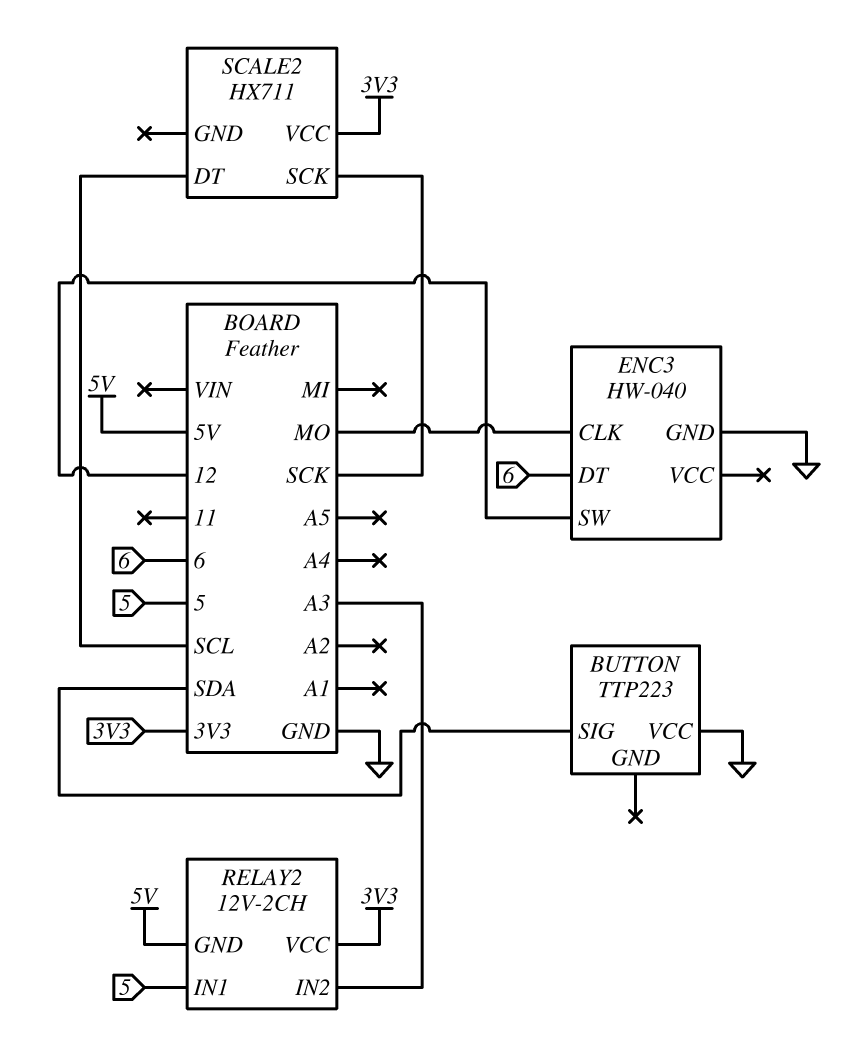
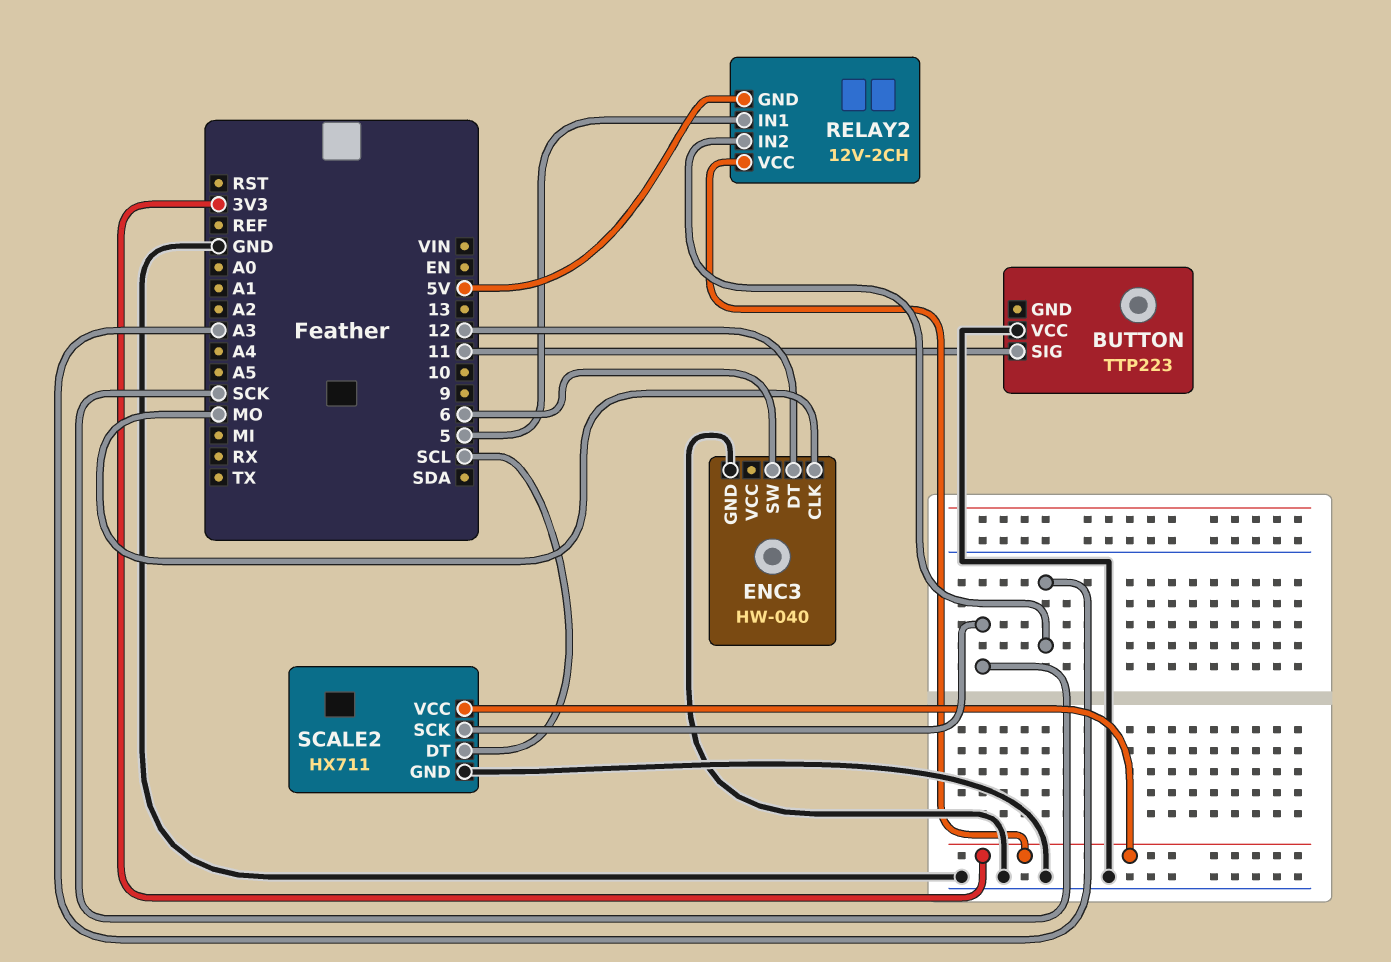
BUTTON pin SIG: SDA -> 11
ENC3 pin DT: 6 -> 12
ENC3 pin SW: 12 -> 6
SCALE2 pin GND: none -> GND

